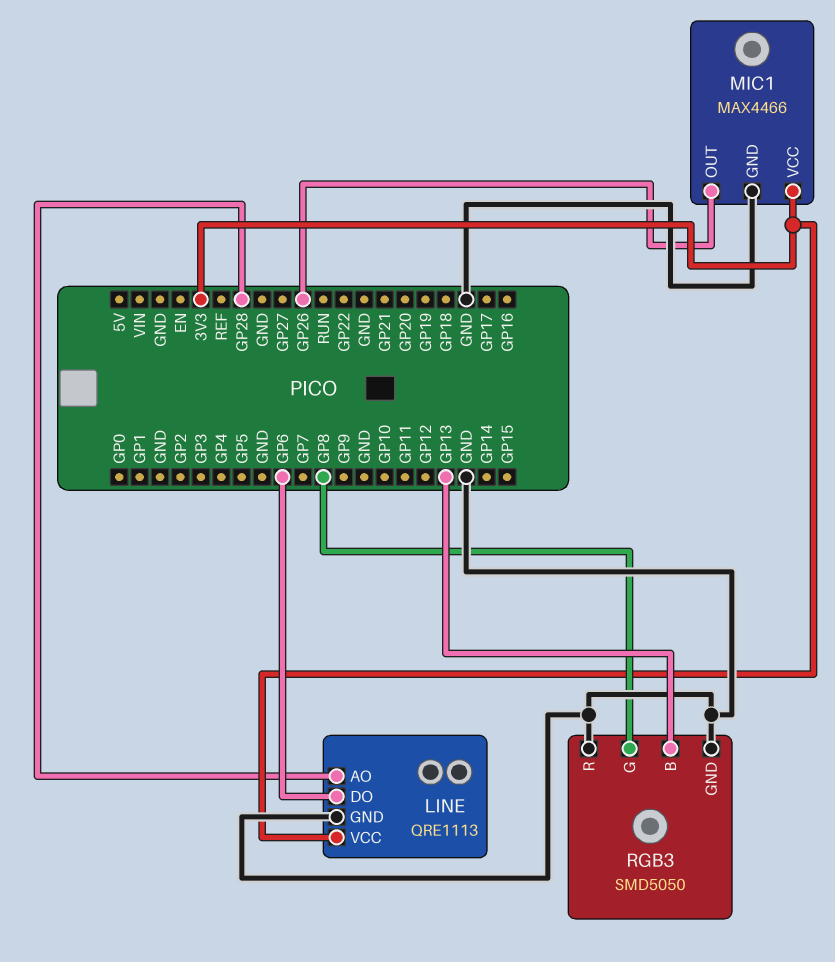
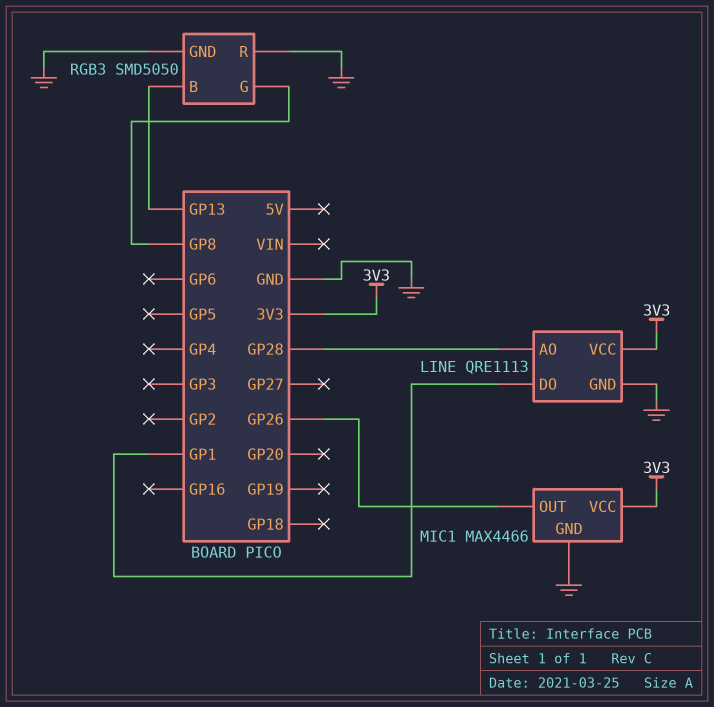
LINE pin DO: GP6 -> GP1

